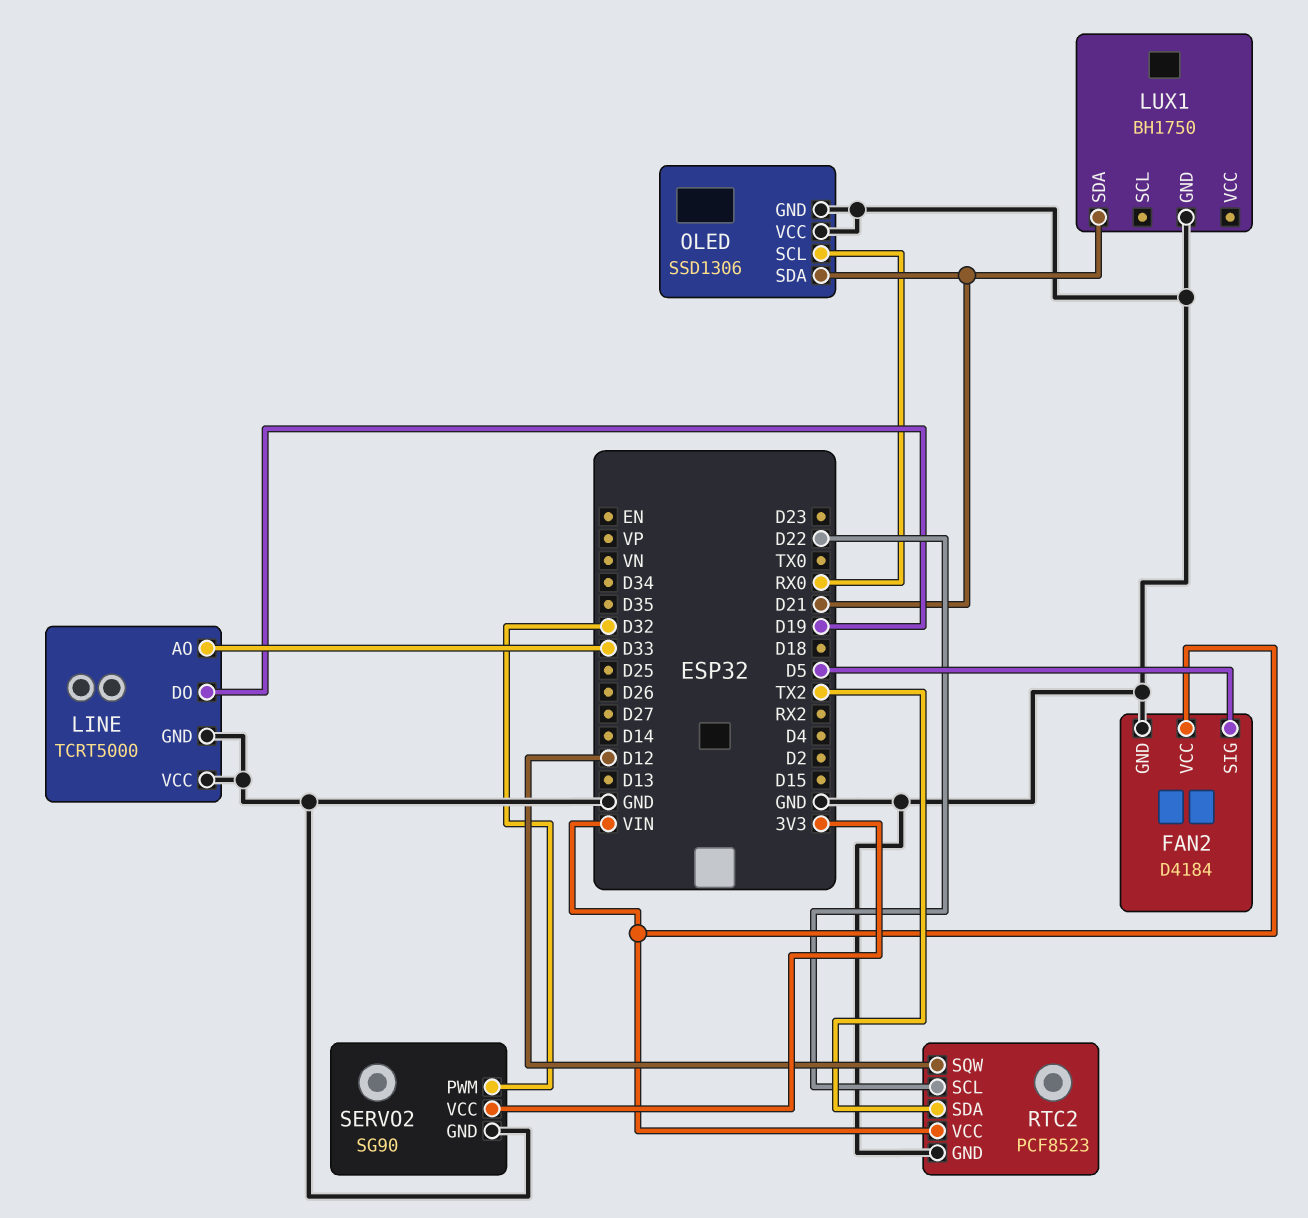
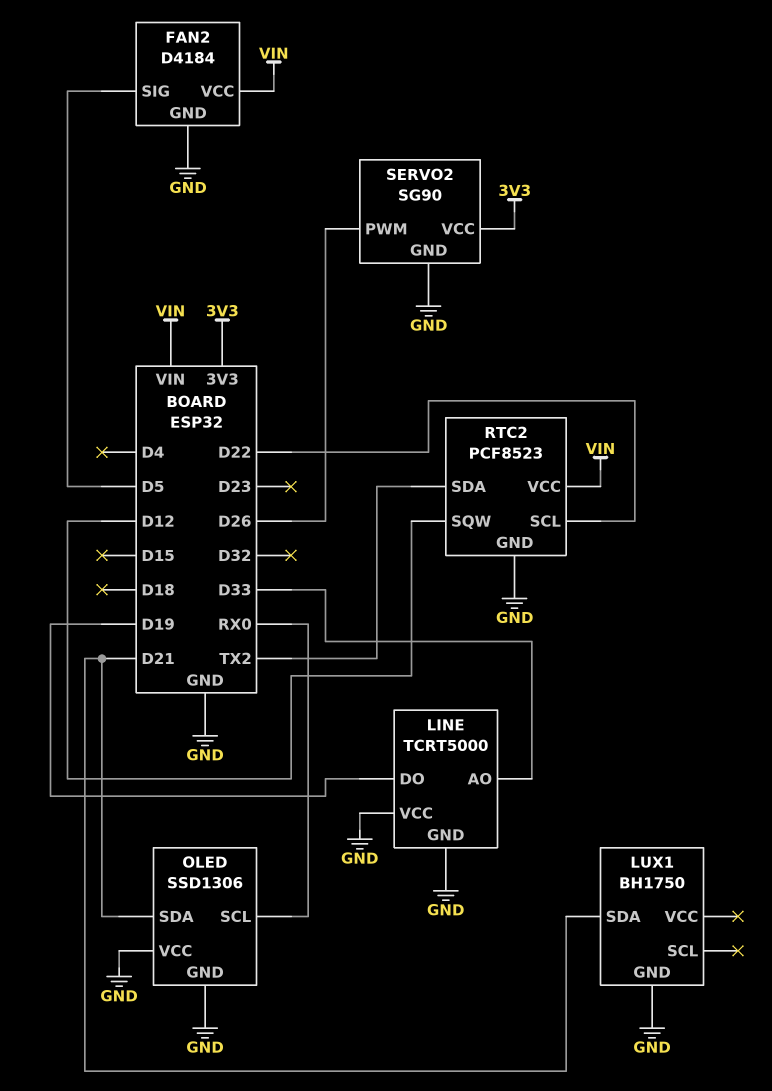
SERVO2 pin PWM: D32 -> D26

